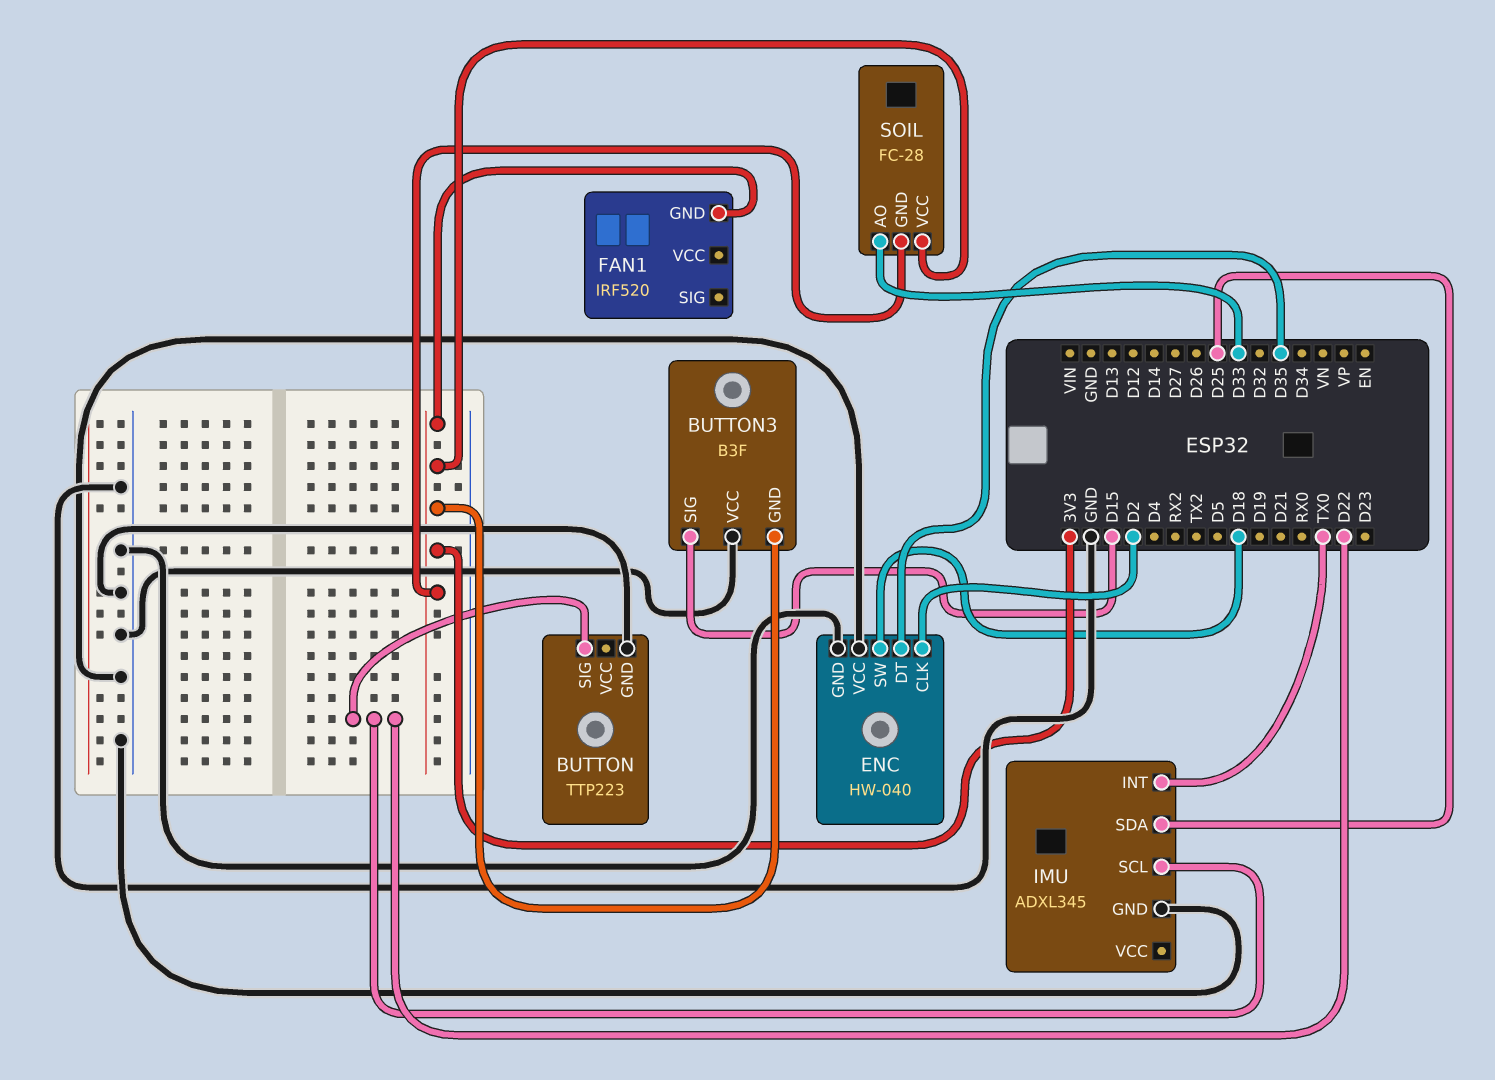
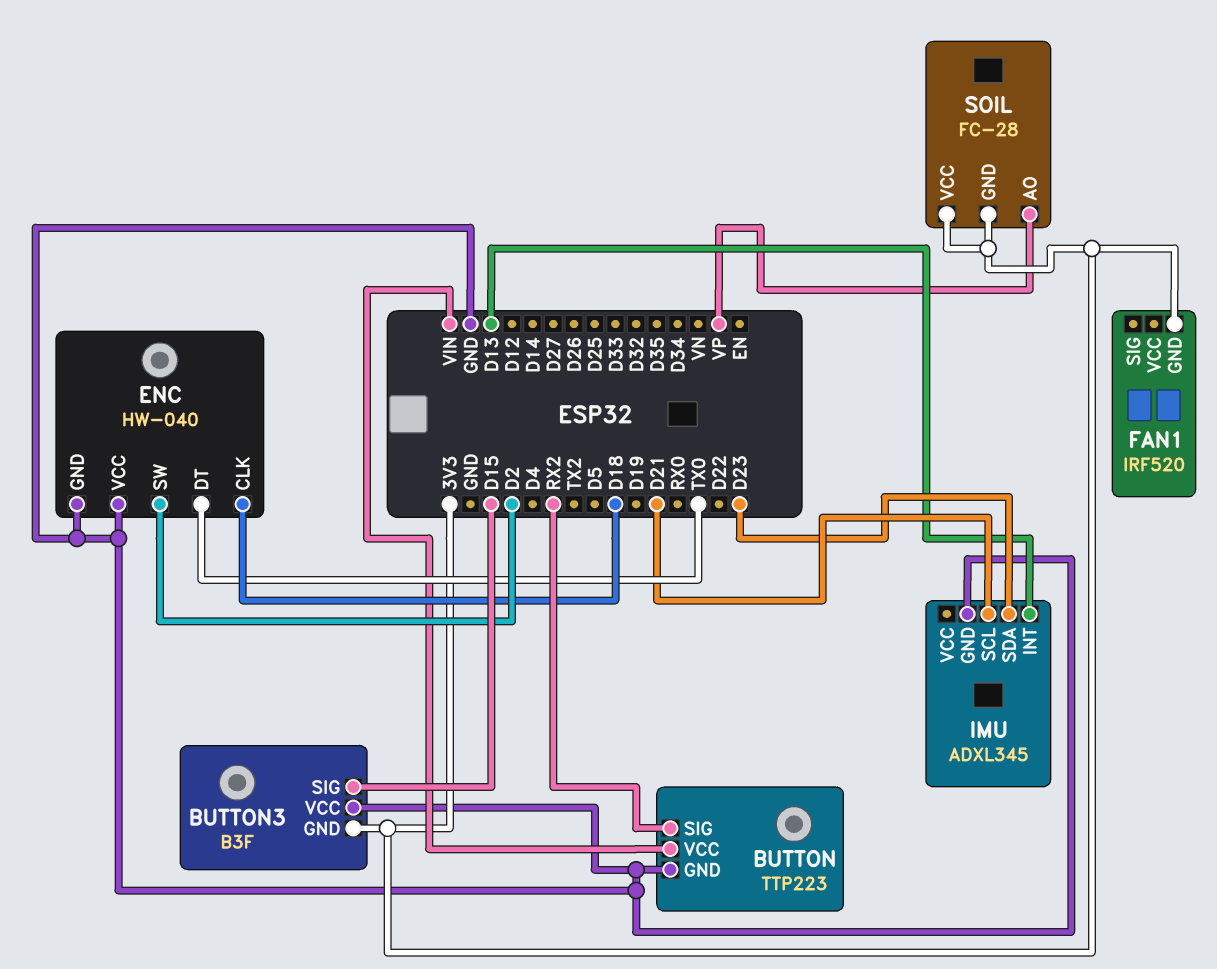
BUTTON pin SIG: D22 -> RX2
BUTTON pin VCC: none -> VIN
ENC pin CLK: D2 -> D18
ENC pin DT: D35 -> TX0
ENC pin SW: D18 -> D2
IMU pin INT: TX0 -> D13
IMU pin SCL: D22 -> D21
IMU pin SDA: D25 -> D23
SOIL pin AO: D33 -> VP

